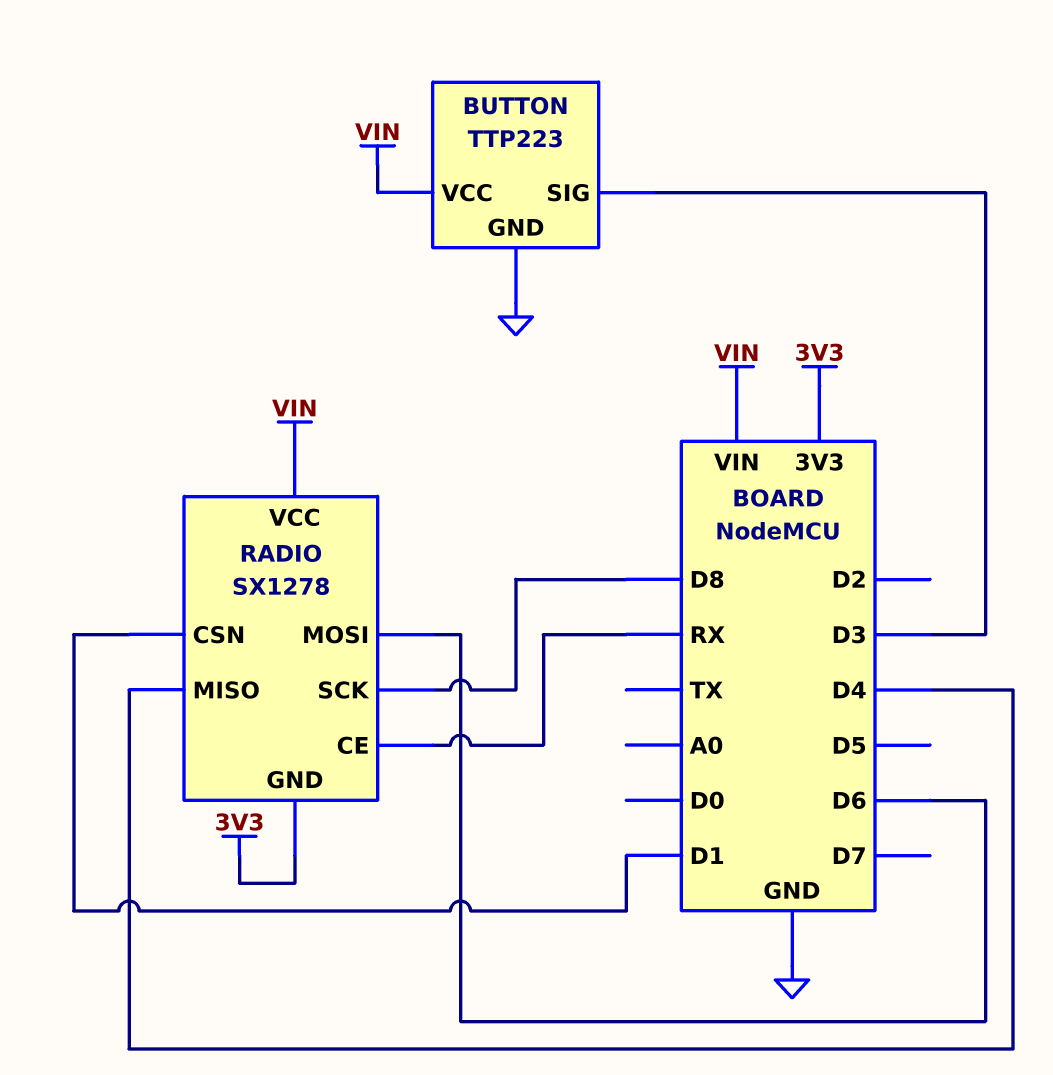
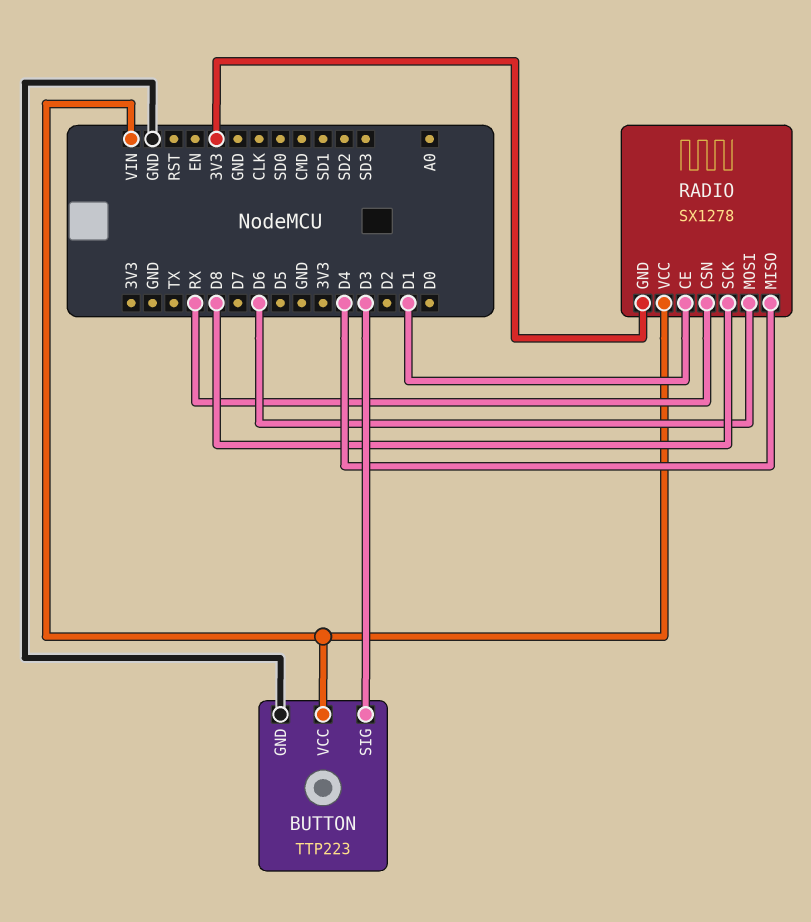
RADIO pin CE: RX -> D1
RADIO pin CSN: D1 -> RX

